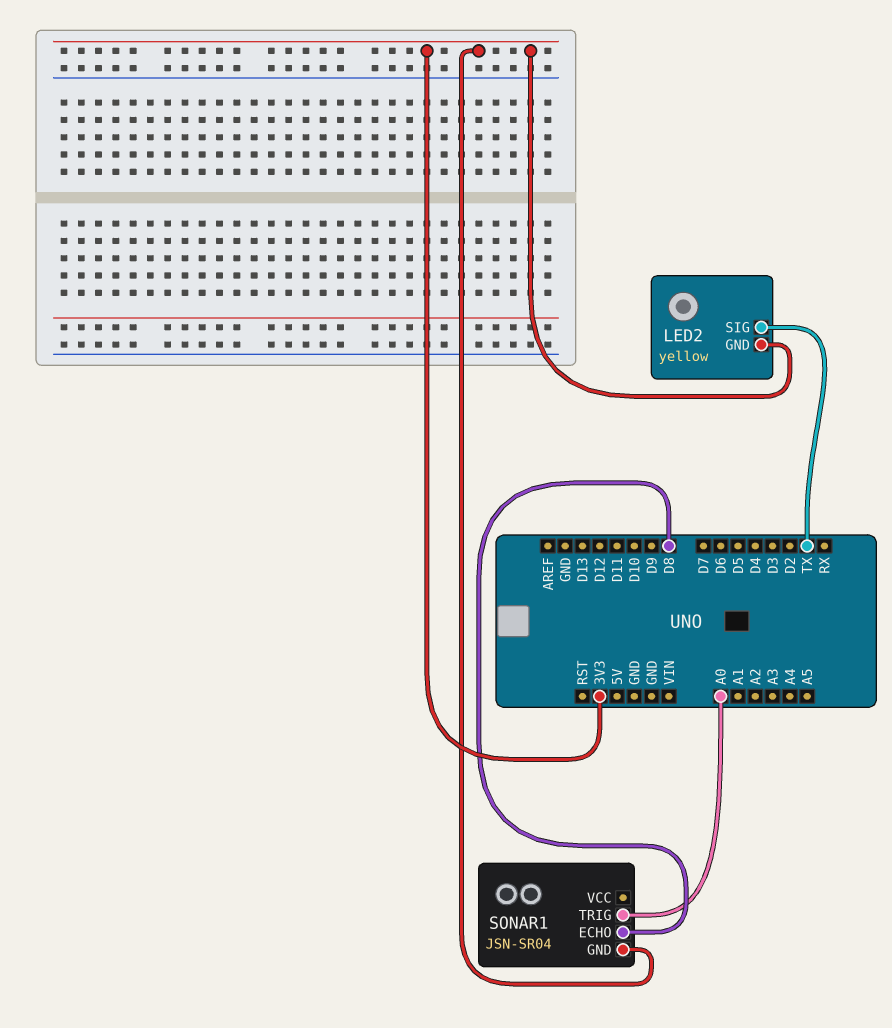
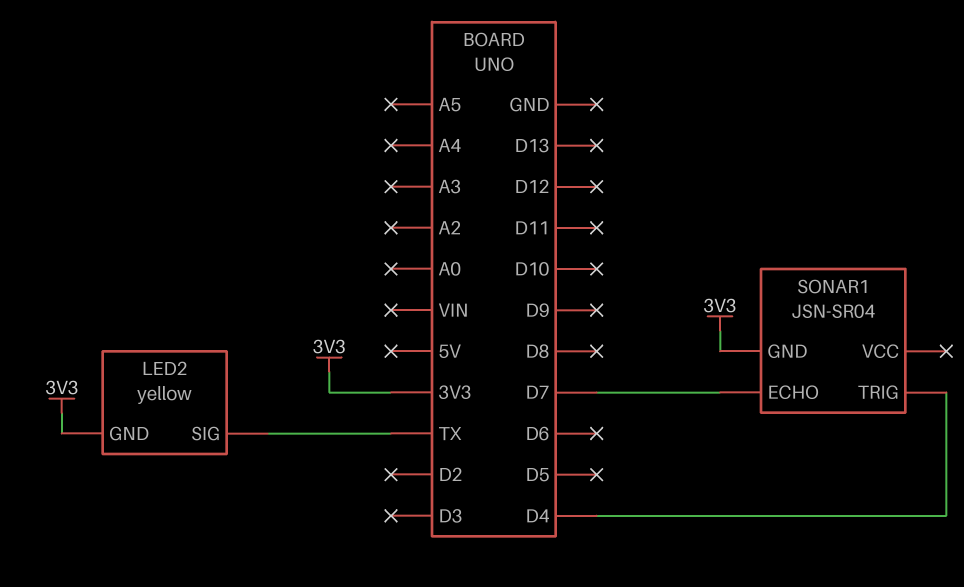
SONAR1 pin ECHO: D8 -> D7
SONAR1 pin TRIG: A0 -> D4

